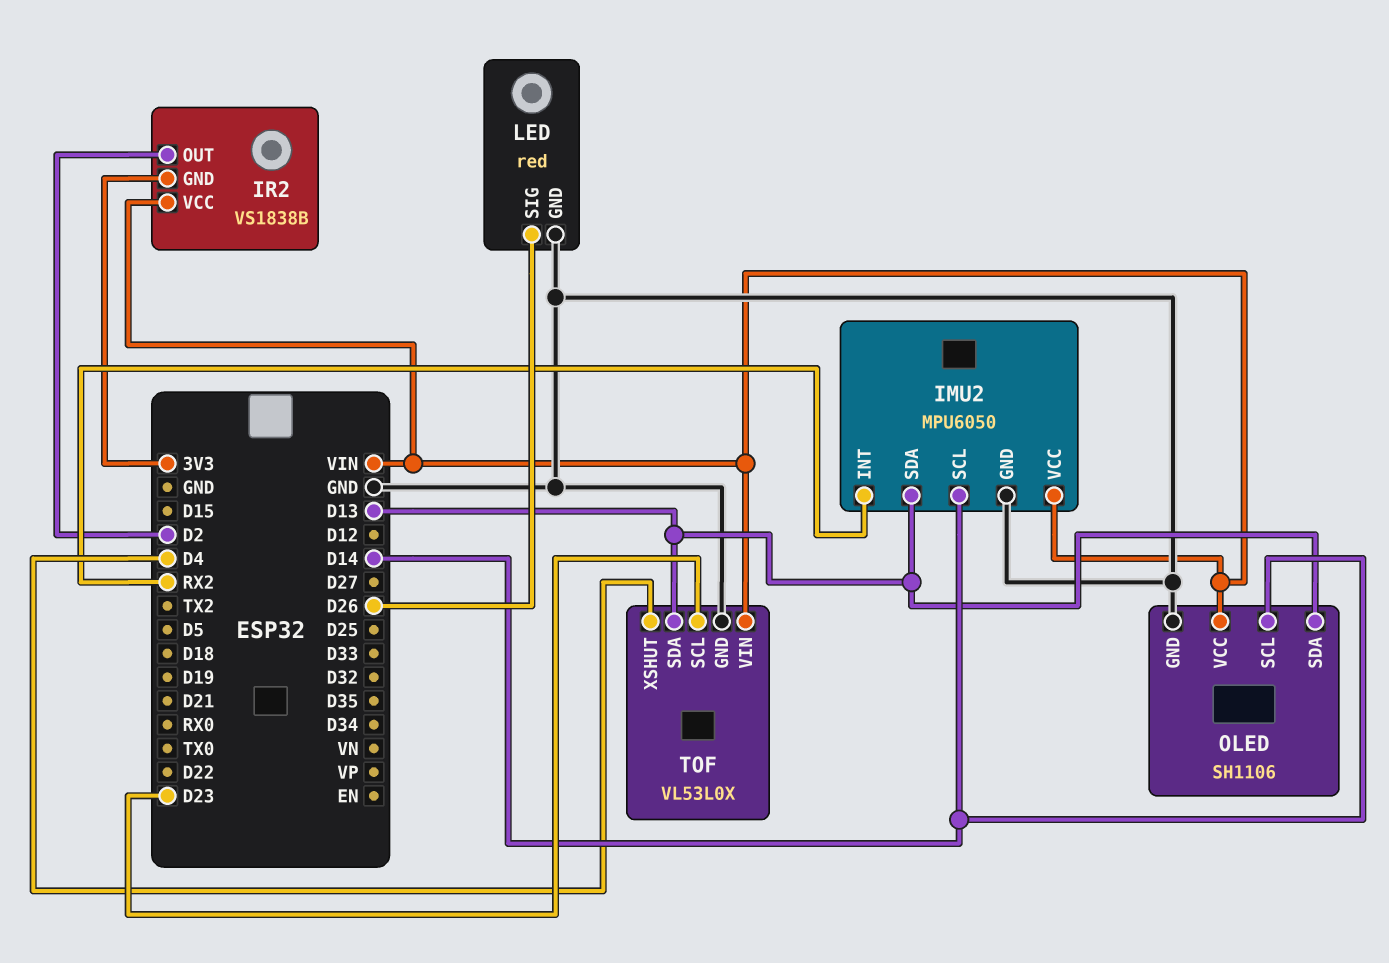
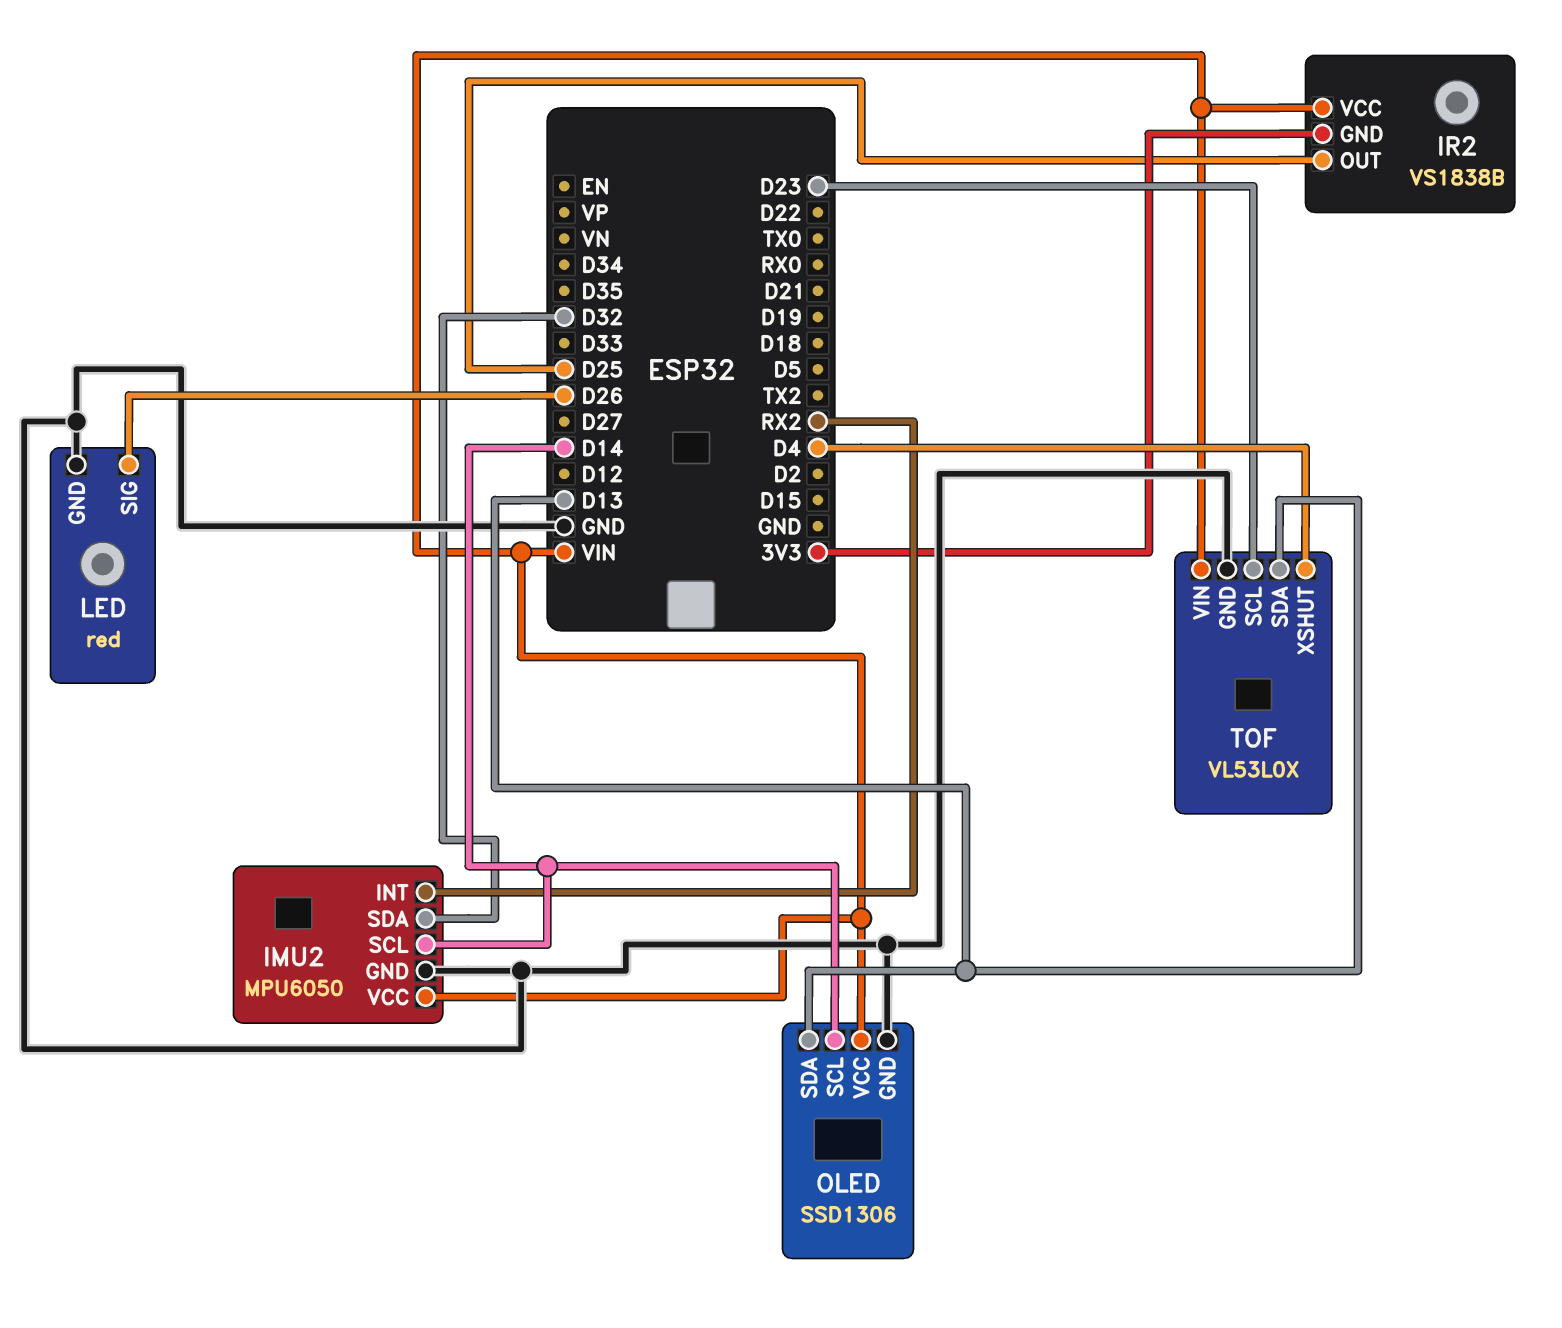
IMU2 pin SDA: D13 -> D32
IR2 pin OUT: D2 -> D25
OLED: SH1106 -> SSD1306

